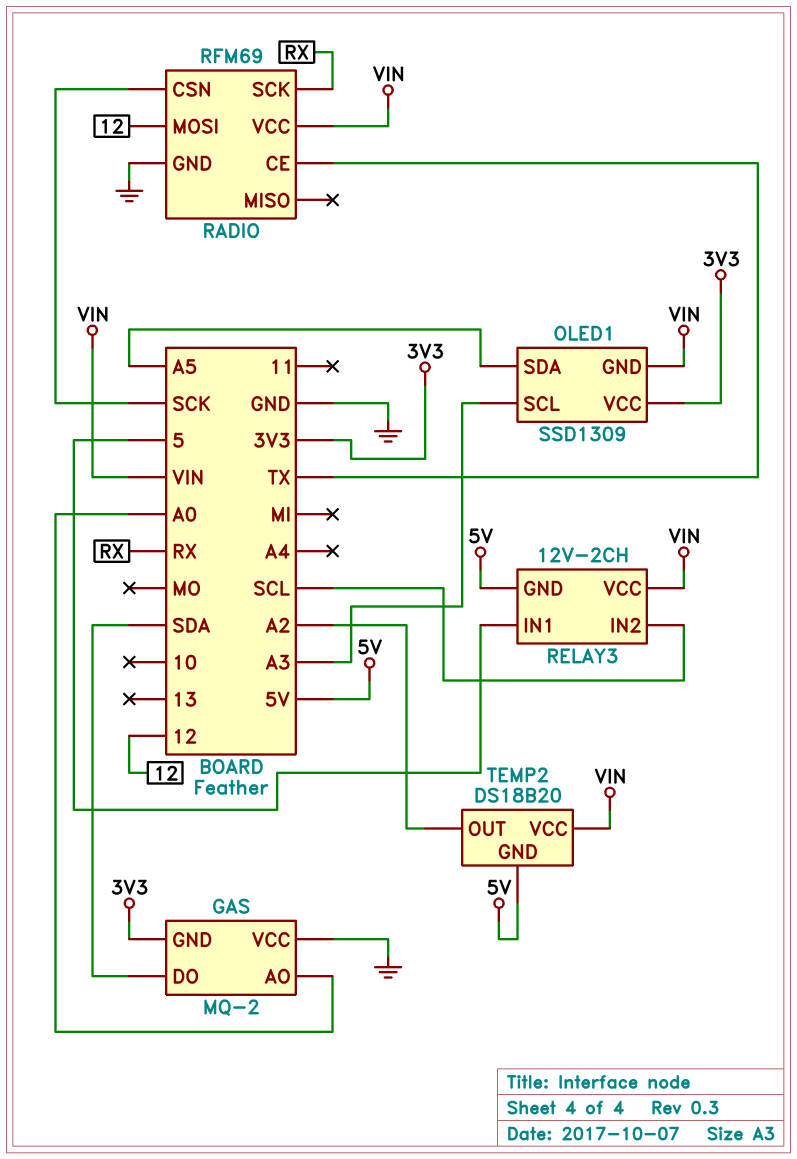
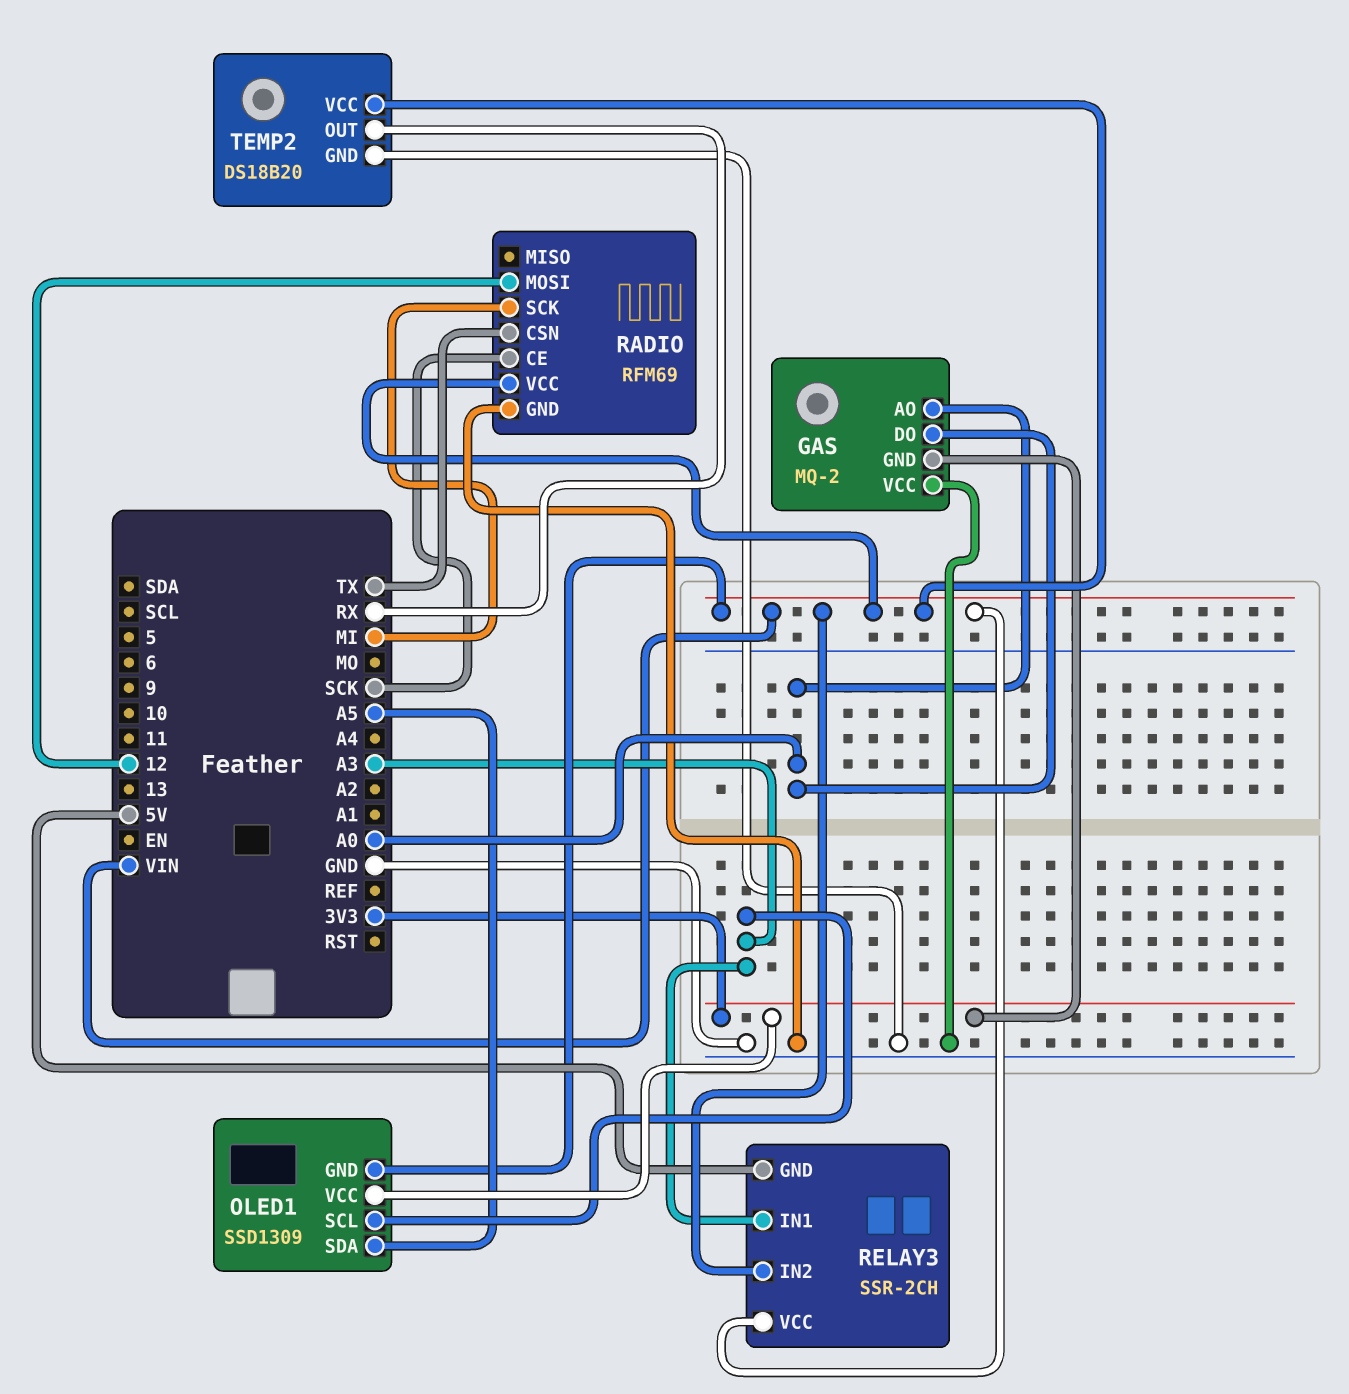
GAS pin DO: SDA -> A0
RADIO pin CE: TX -> SCK
RADIO pin CSN: SCK -> TX
RADIO pin SCK: RX -> MI
RELAY3: 12V-2CH -> SSR-2CH
RELAY3 pin IN1: 5 -> A3
RELAY3 pin IN2: SCL -> VIN
TEMP2 pin GND: 5V -> GND
TEMP2 pin OUT: A2 -> RX

